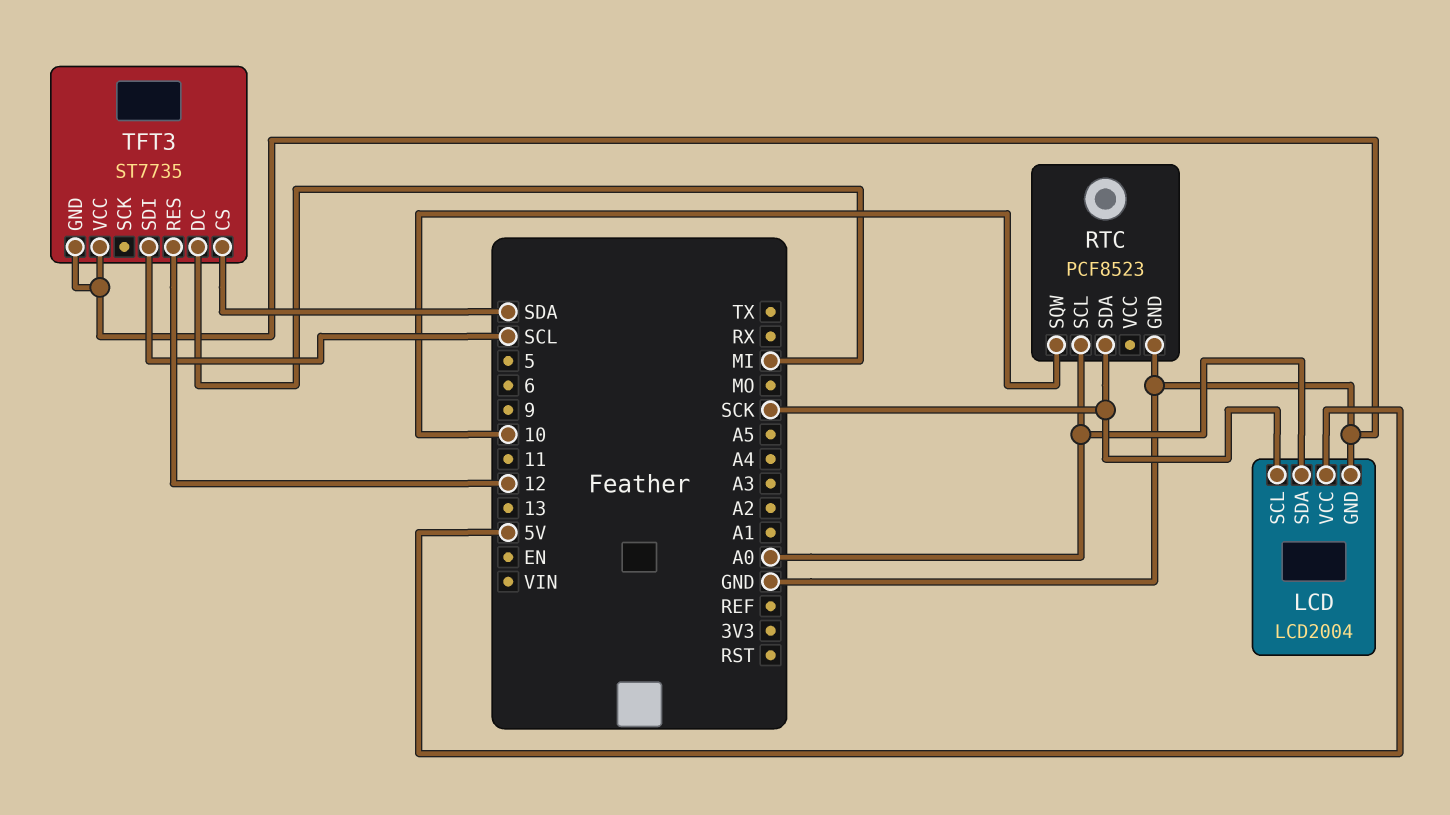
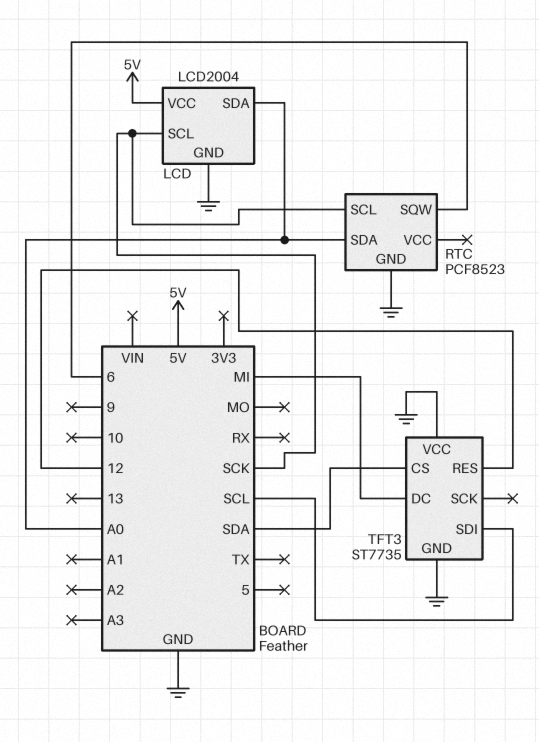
RTC pin SCL: A0 -> SCK
RTC pin SDA: SCK -> A0
RTC pin SQW: 10 -> 6

